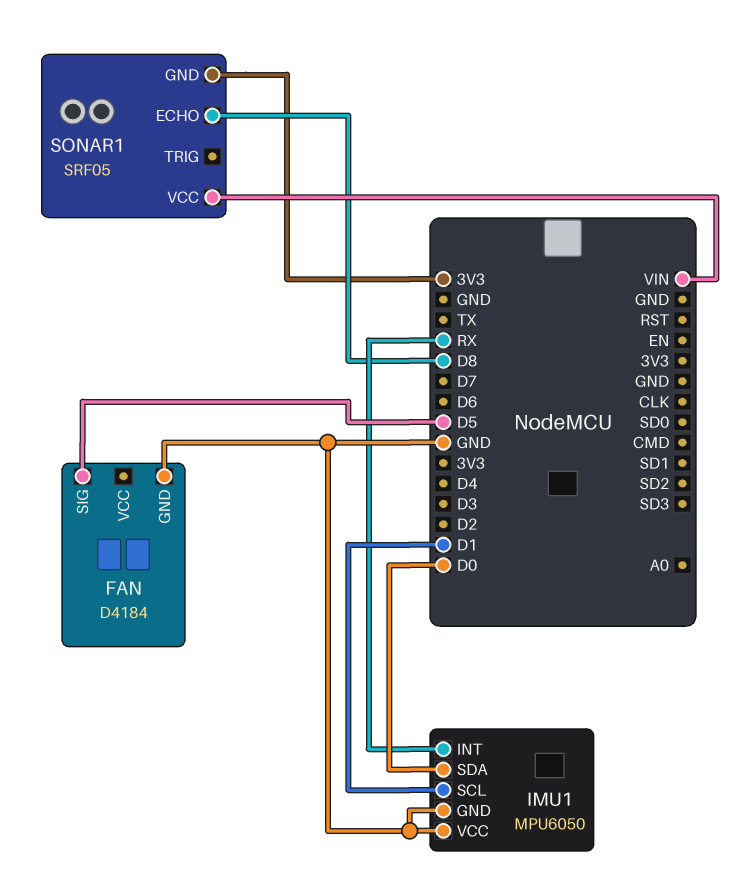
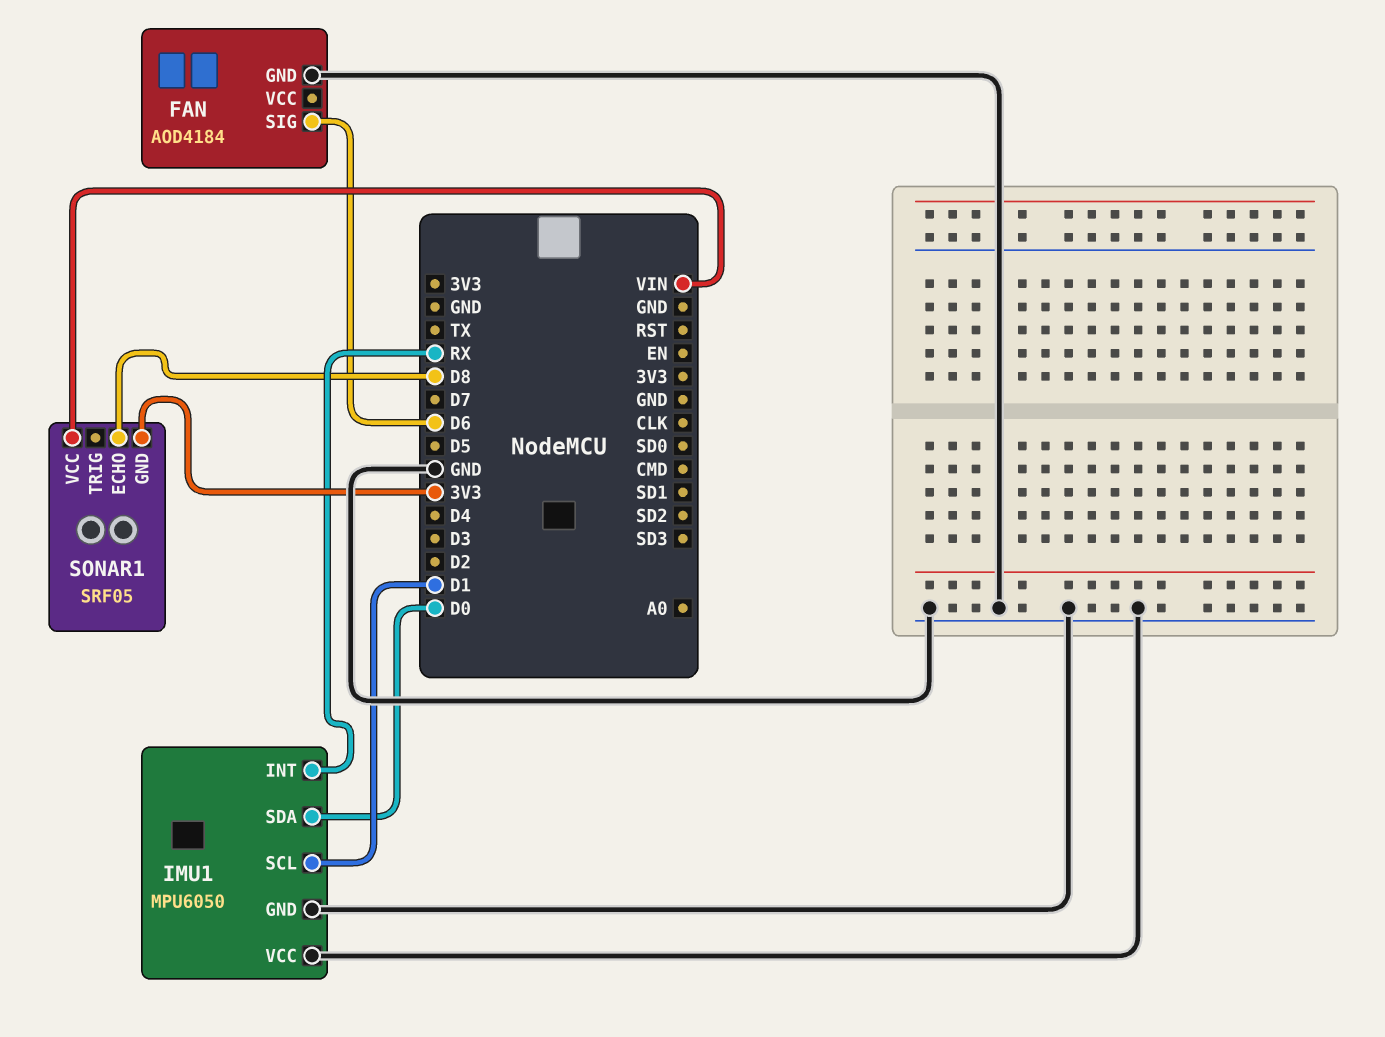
FAN: D4184 -> AOD4184
FAN pin SIG: D5 -> D6

